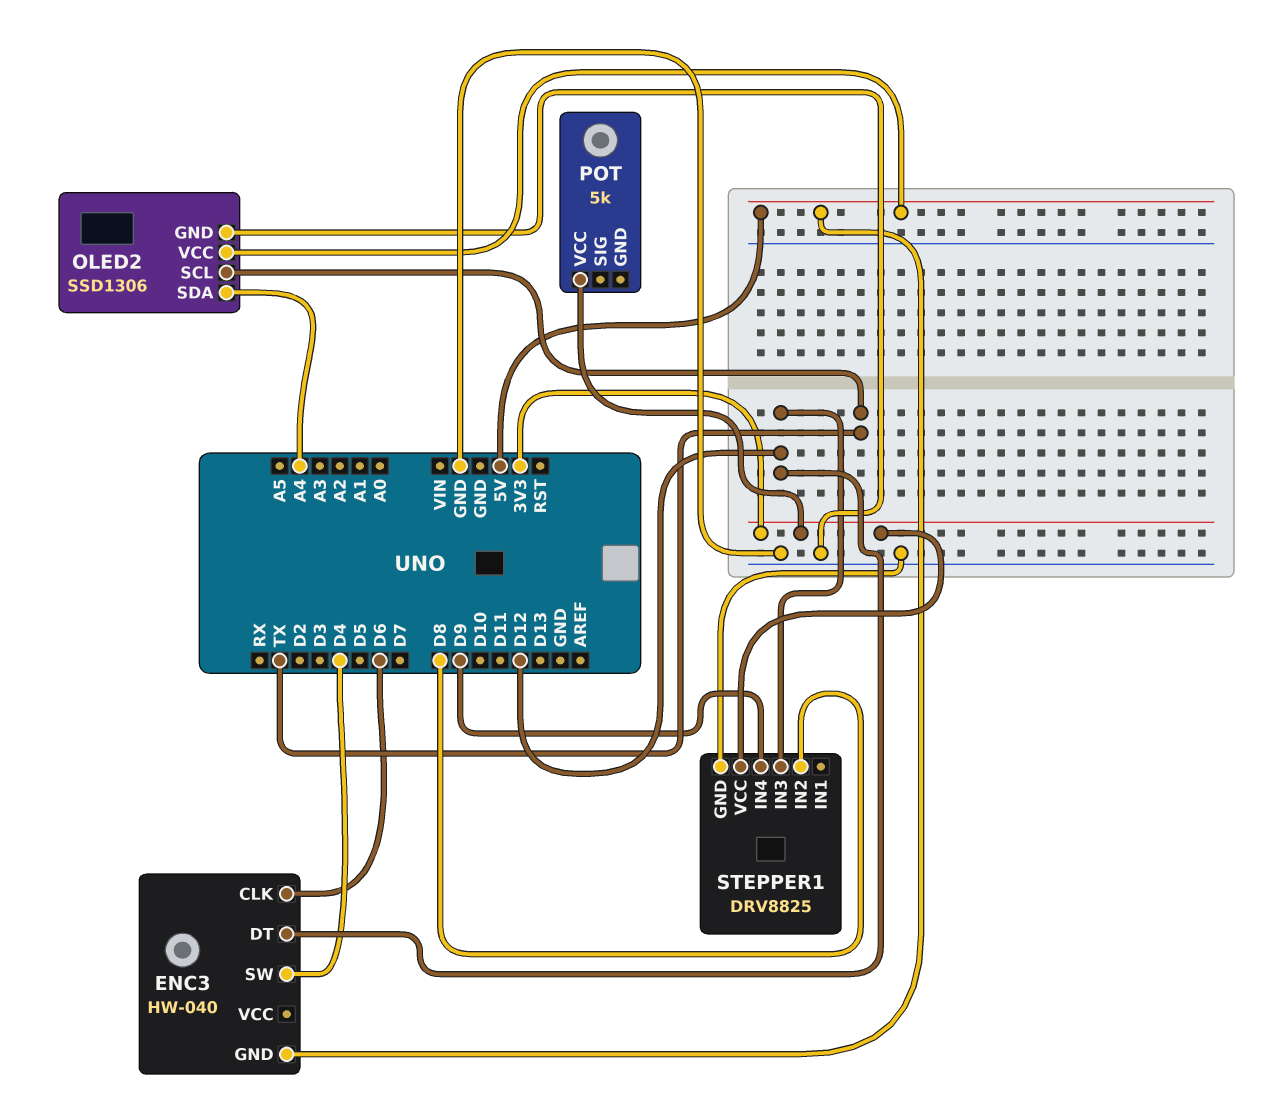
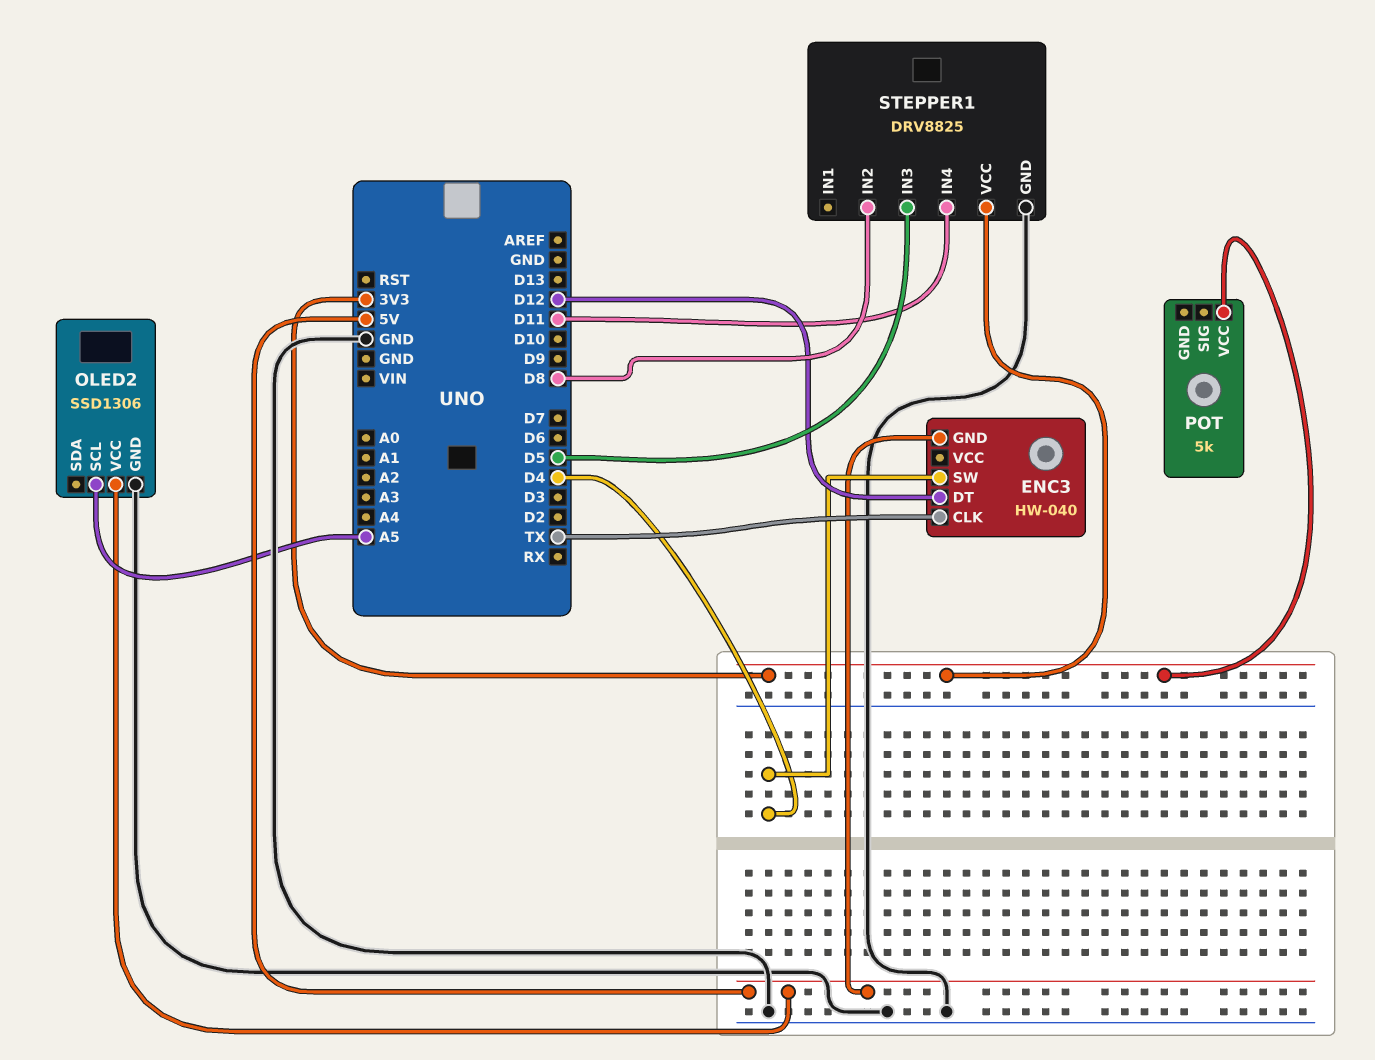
ENC3 pin CLK: D6 -> TX
OLED2 pin SCL: TX -> A5
OLED2 pin SDA: A4 -> none
STEPPER1 pin IN3: D12 -> D5
STEPPER1 pin IN4: D9 -> D11

